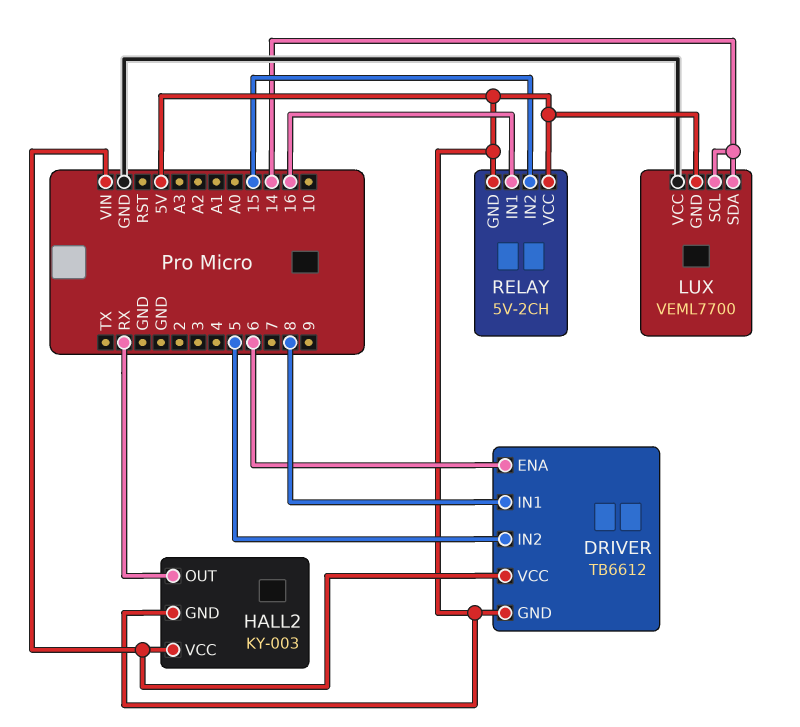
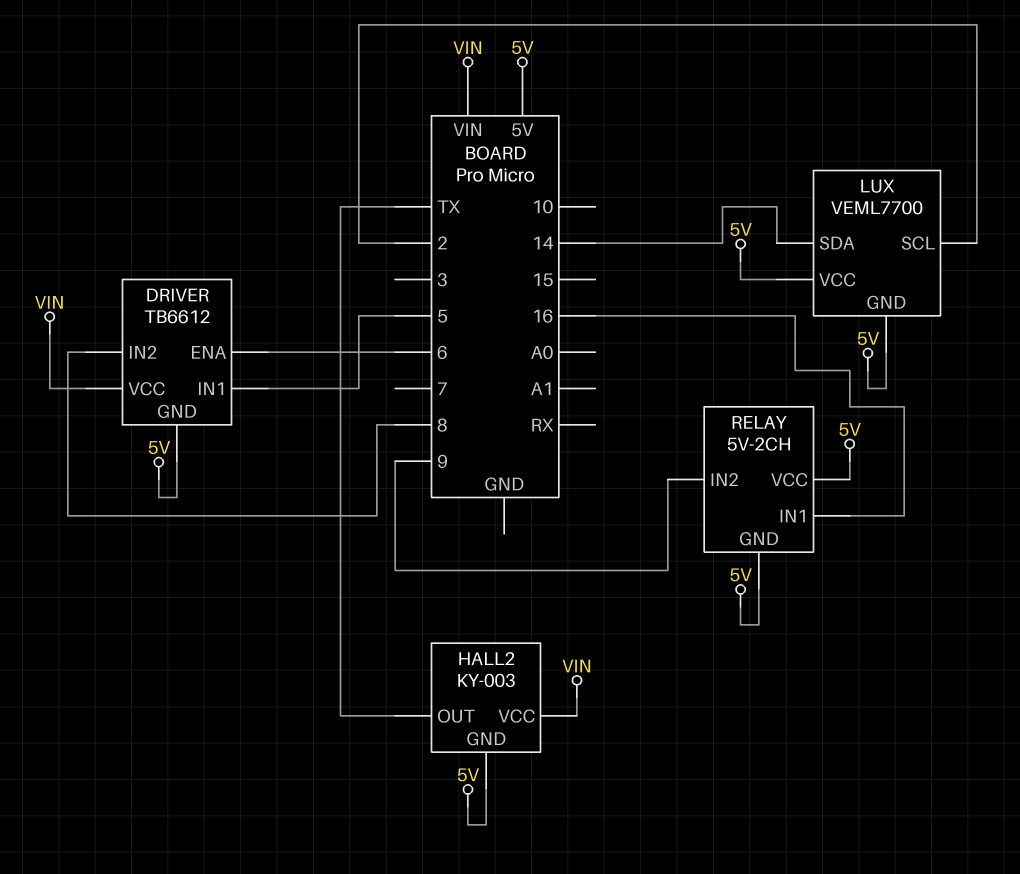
DRIVER pin IN1: 8 -> 5
DRIVER pin IN2: 5 -> 8
HALL2 pin OUT: RX -> TX
LUX pin SCL: 14 -> 2
LUX pin VCC: GND -> 5V
RELAY pin IN2: 15 -> 9

